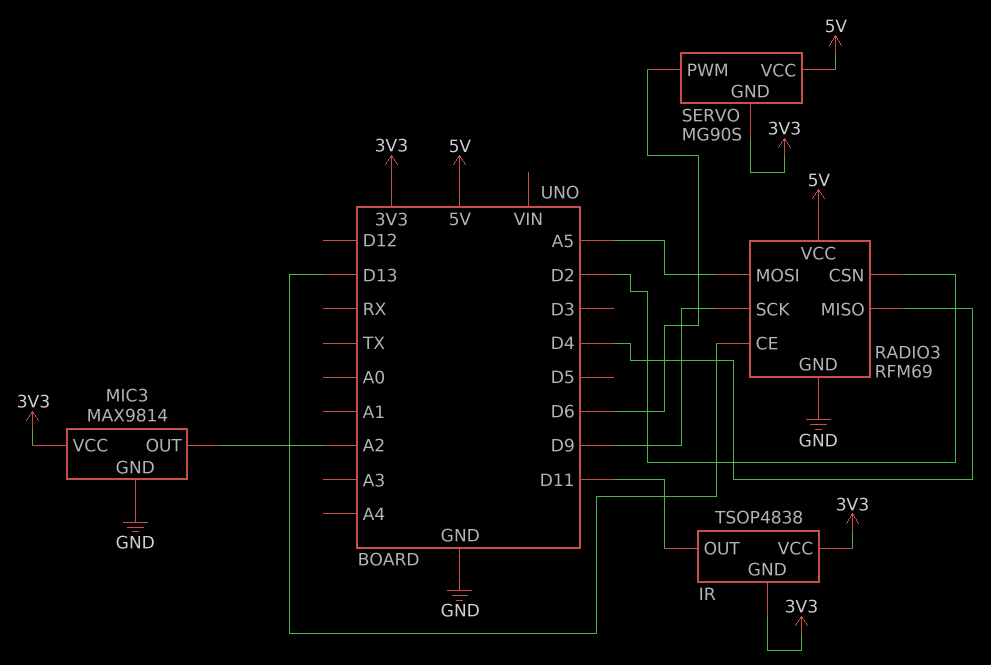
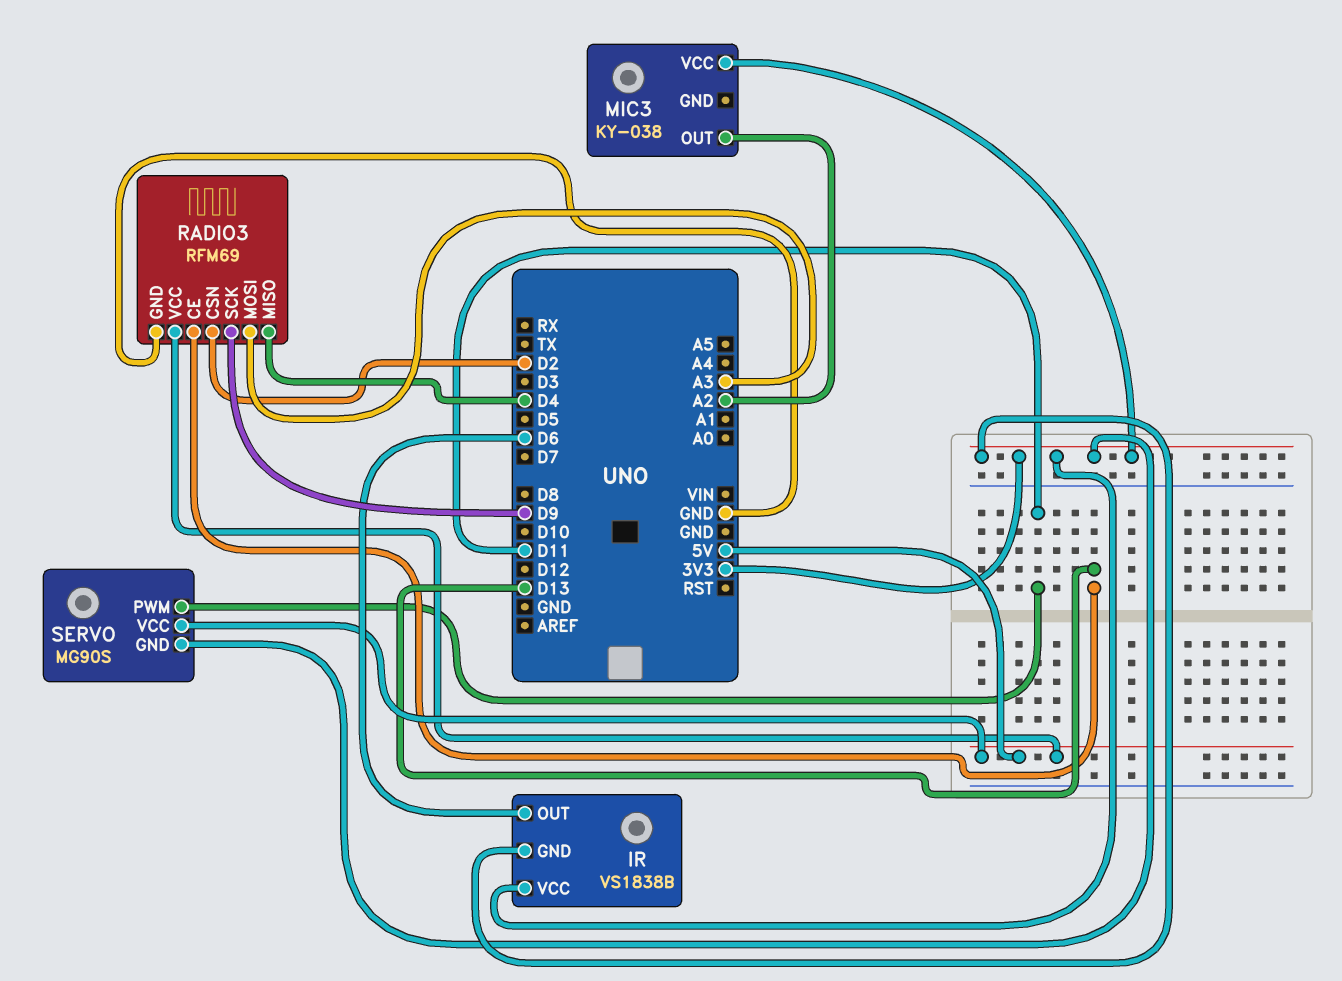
IR: TSOP4838 -> VS1838B
IR pin OUT: D11 -> D6
MIC3: MAX9814 -> KY-038
MIC3 pin GND: GND -> none
RADIO3 pin MOSI: A5 -> A3
SERVO pin PWM: D6 -> D11

